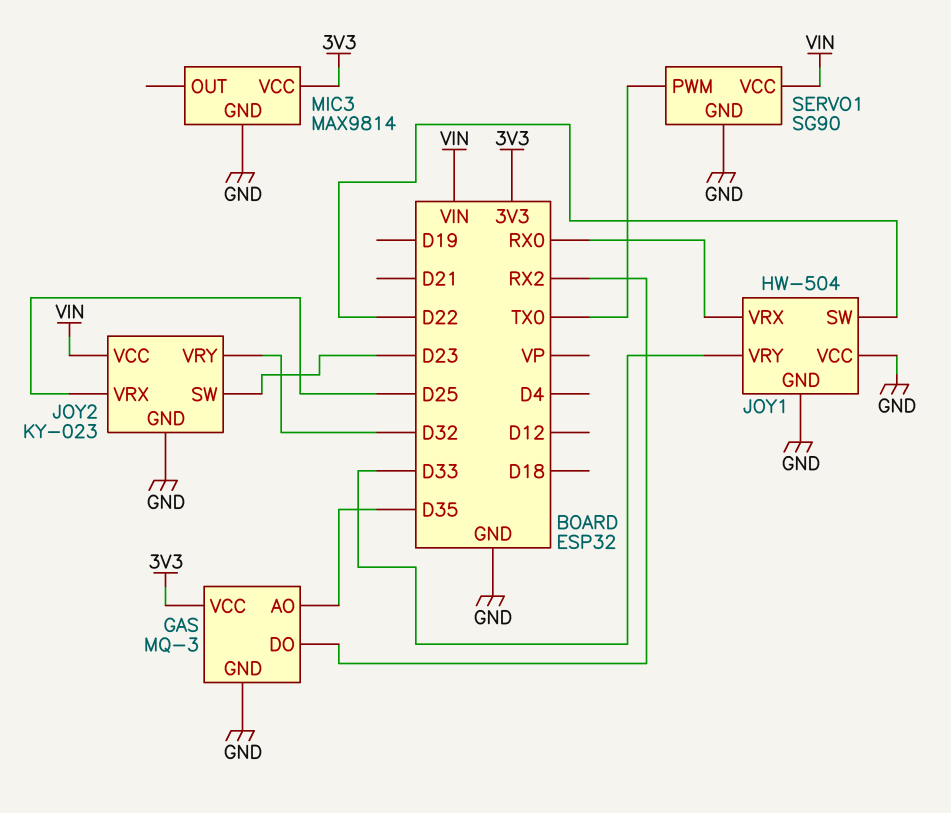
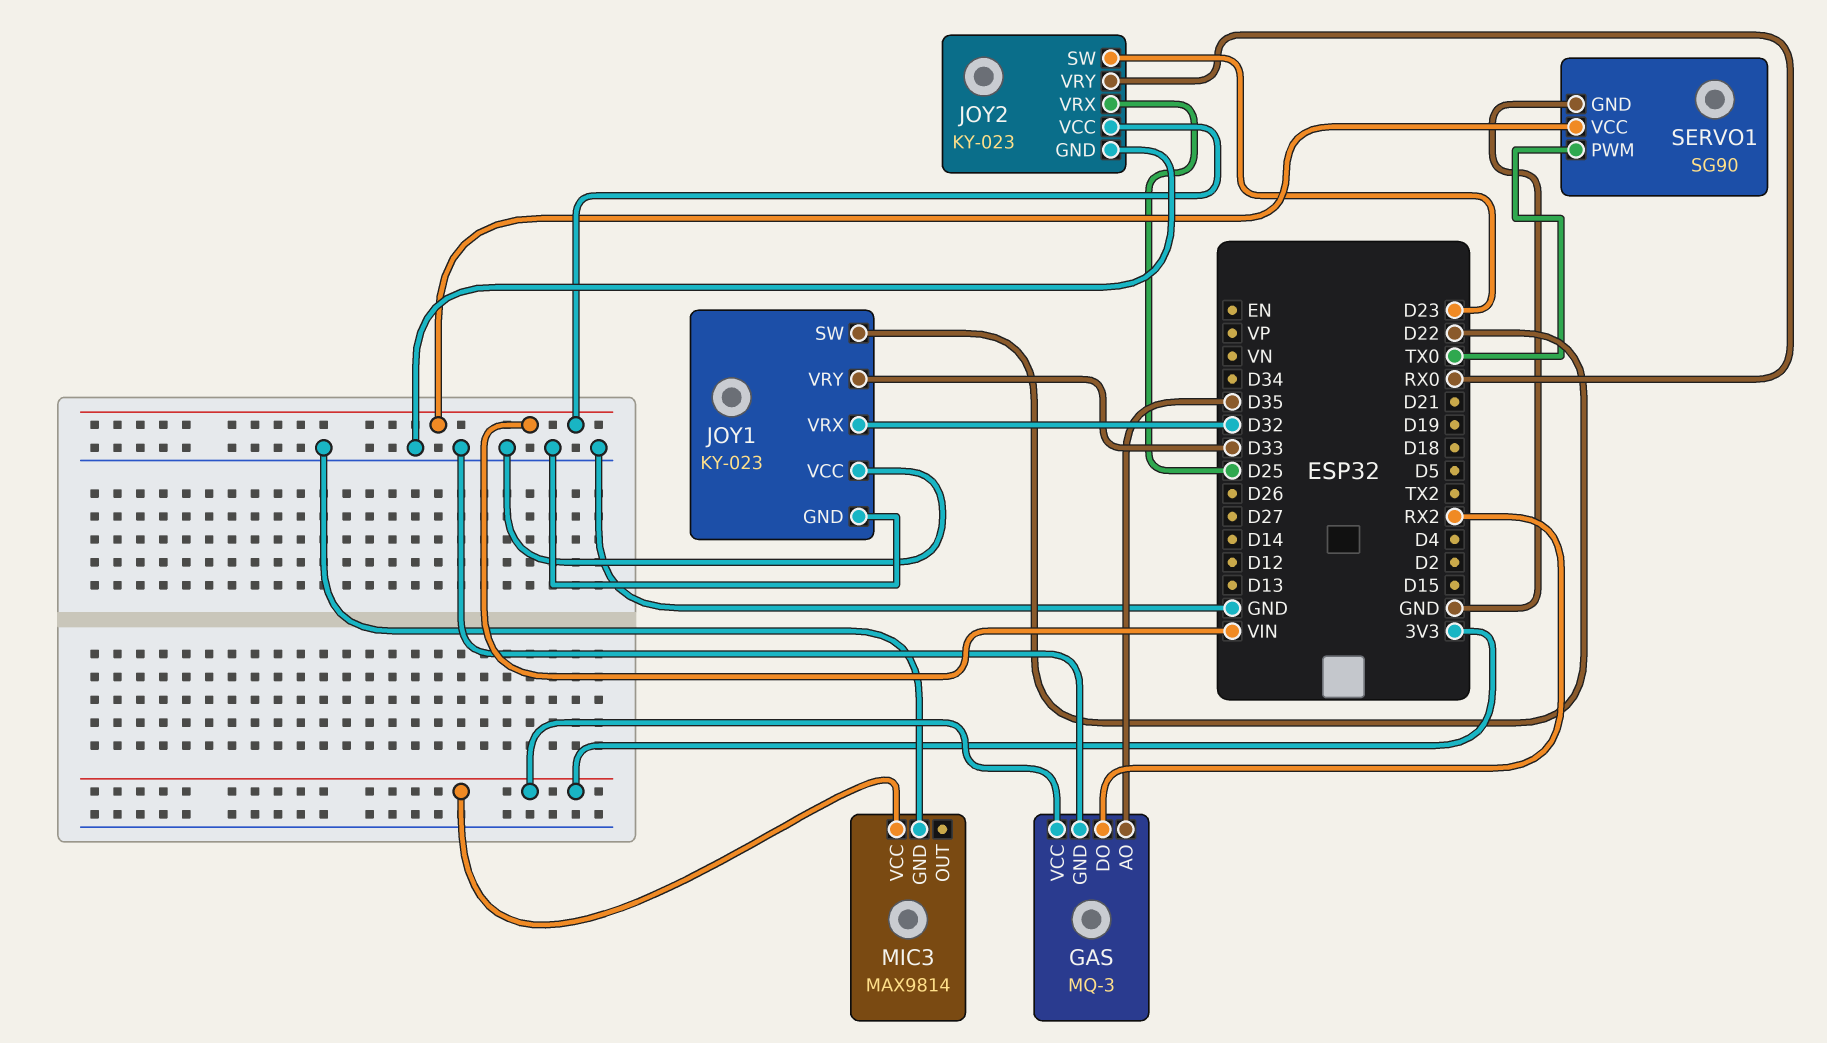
JOY1: HW-504 -> KY-023
JOY1 pin VRX: RX0 -> D32
JOY2 pin VRY: D32 -> RX0

